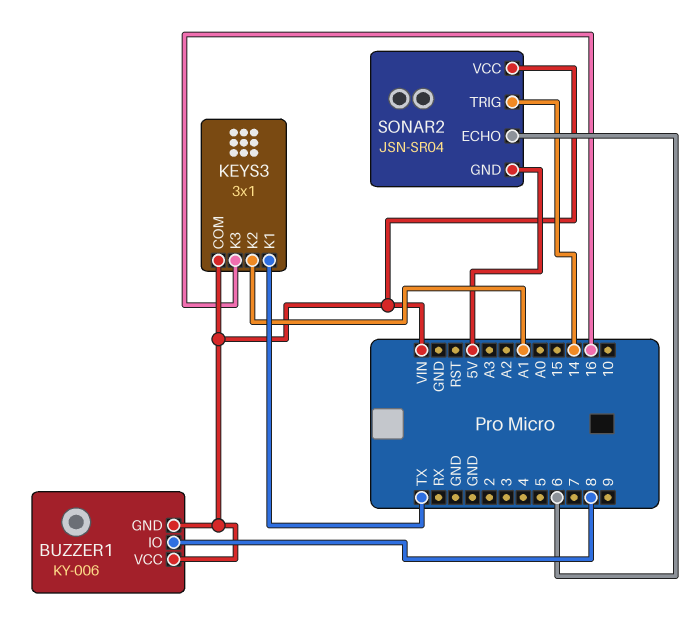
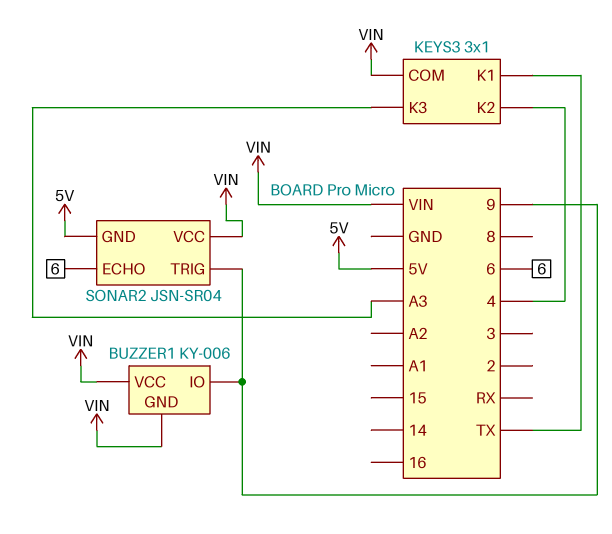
BUZZER1 pin IO: 8 -> 9
KEYS3 pin K2: A1 -> 4
KEYS3 pin K3: 16 -> A3
SONAR2 pin TRIG: 14 -> 9

